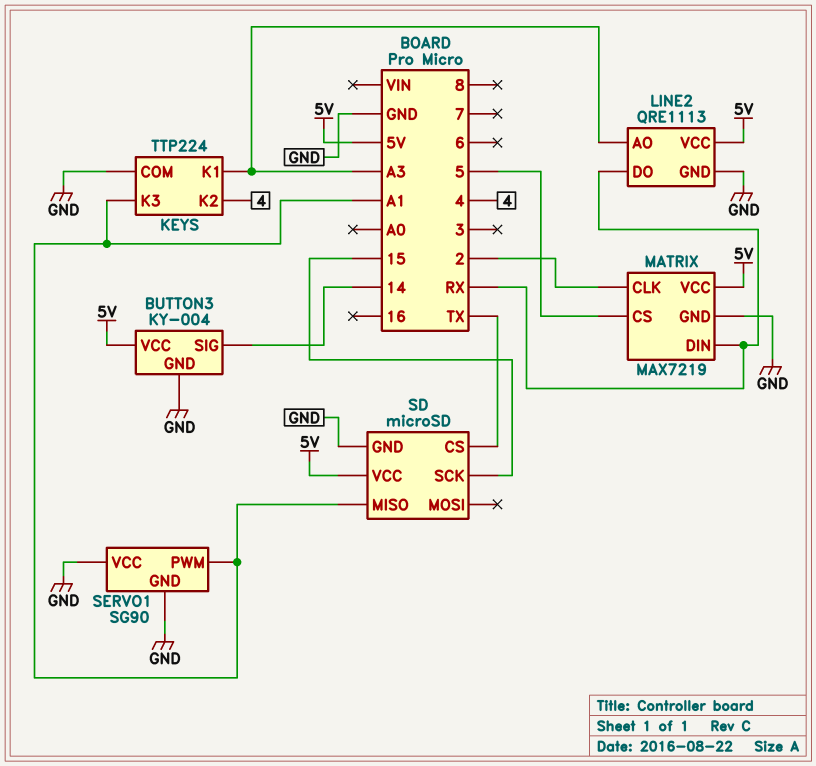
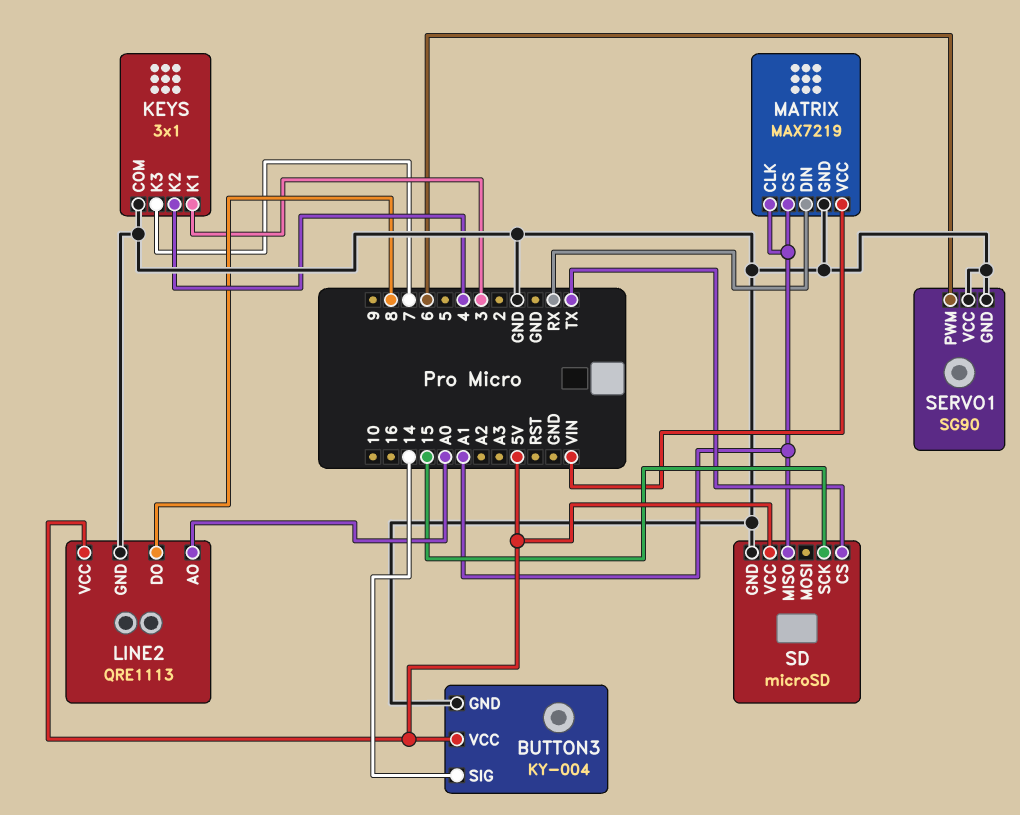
KEYS: TTP224 -> 3x1
KEYS pin K1: A3 -> 3
KEYS pin K3: A1 -> 7
LINE2 pin AO: A3 -> A0
LINE2 pin DO: RX -> 8
MATRIX pin CLK: 2 -> A1
MATRIX pin CS: 5 -> A1
MATRIX pin VCC: 5V -> VIN
SERVO1 pin PWM: A1 -> 6

